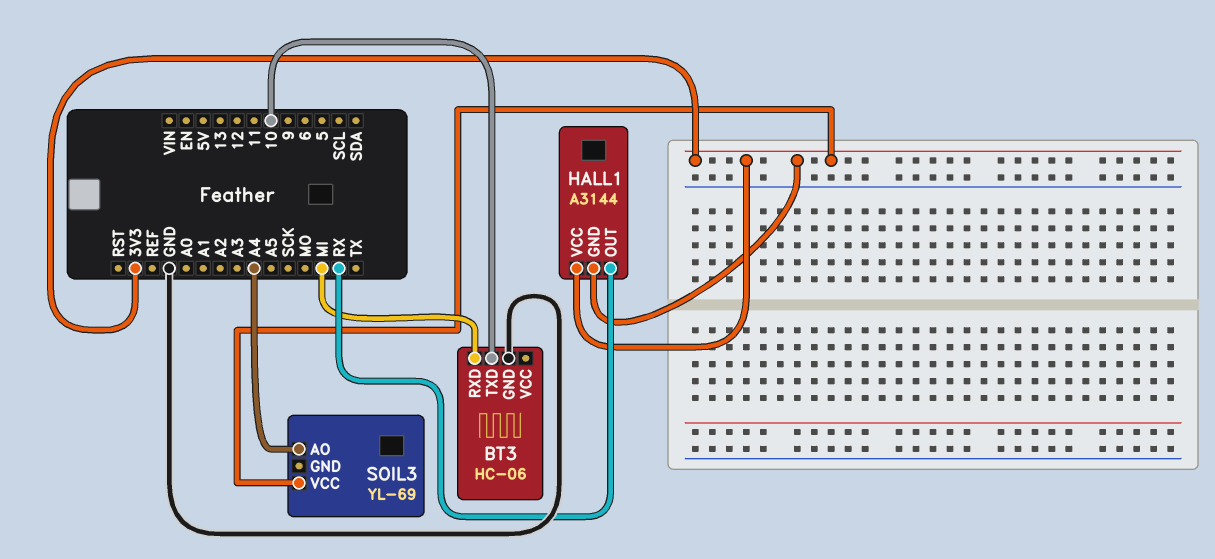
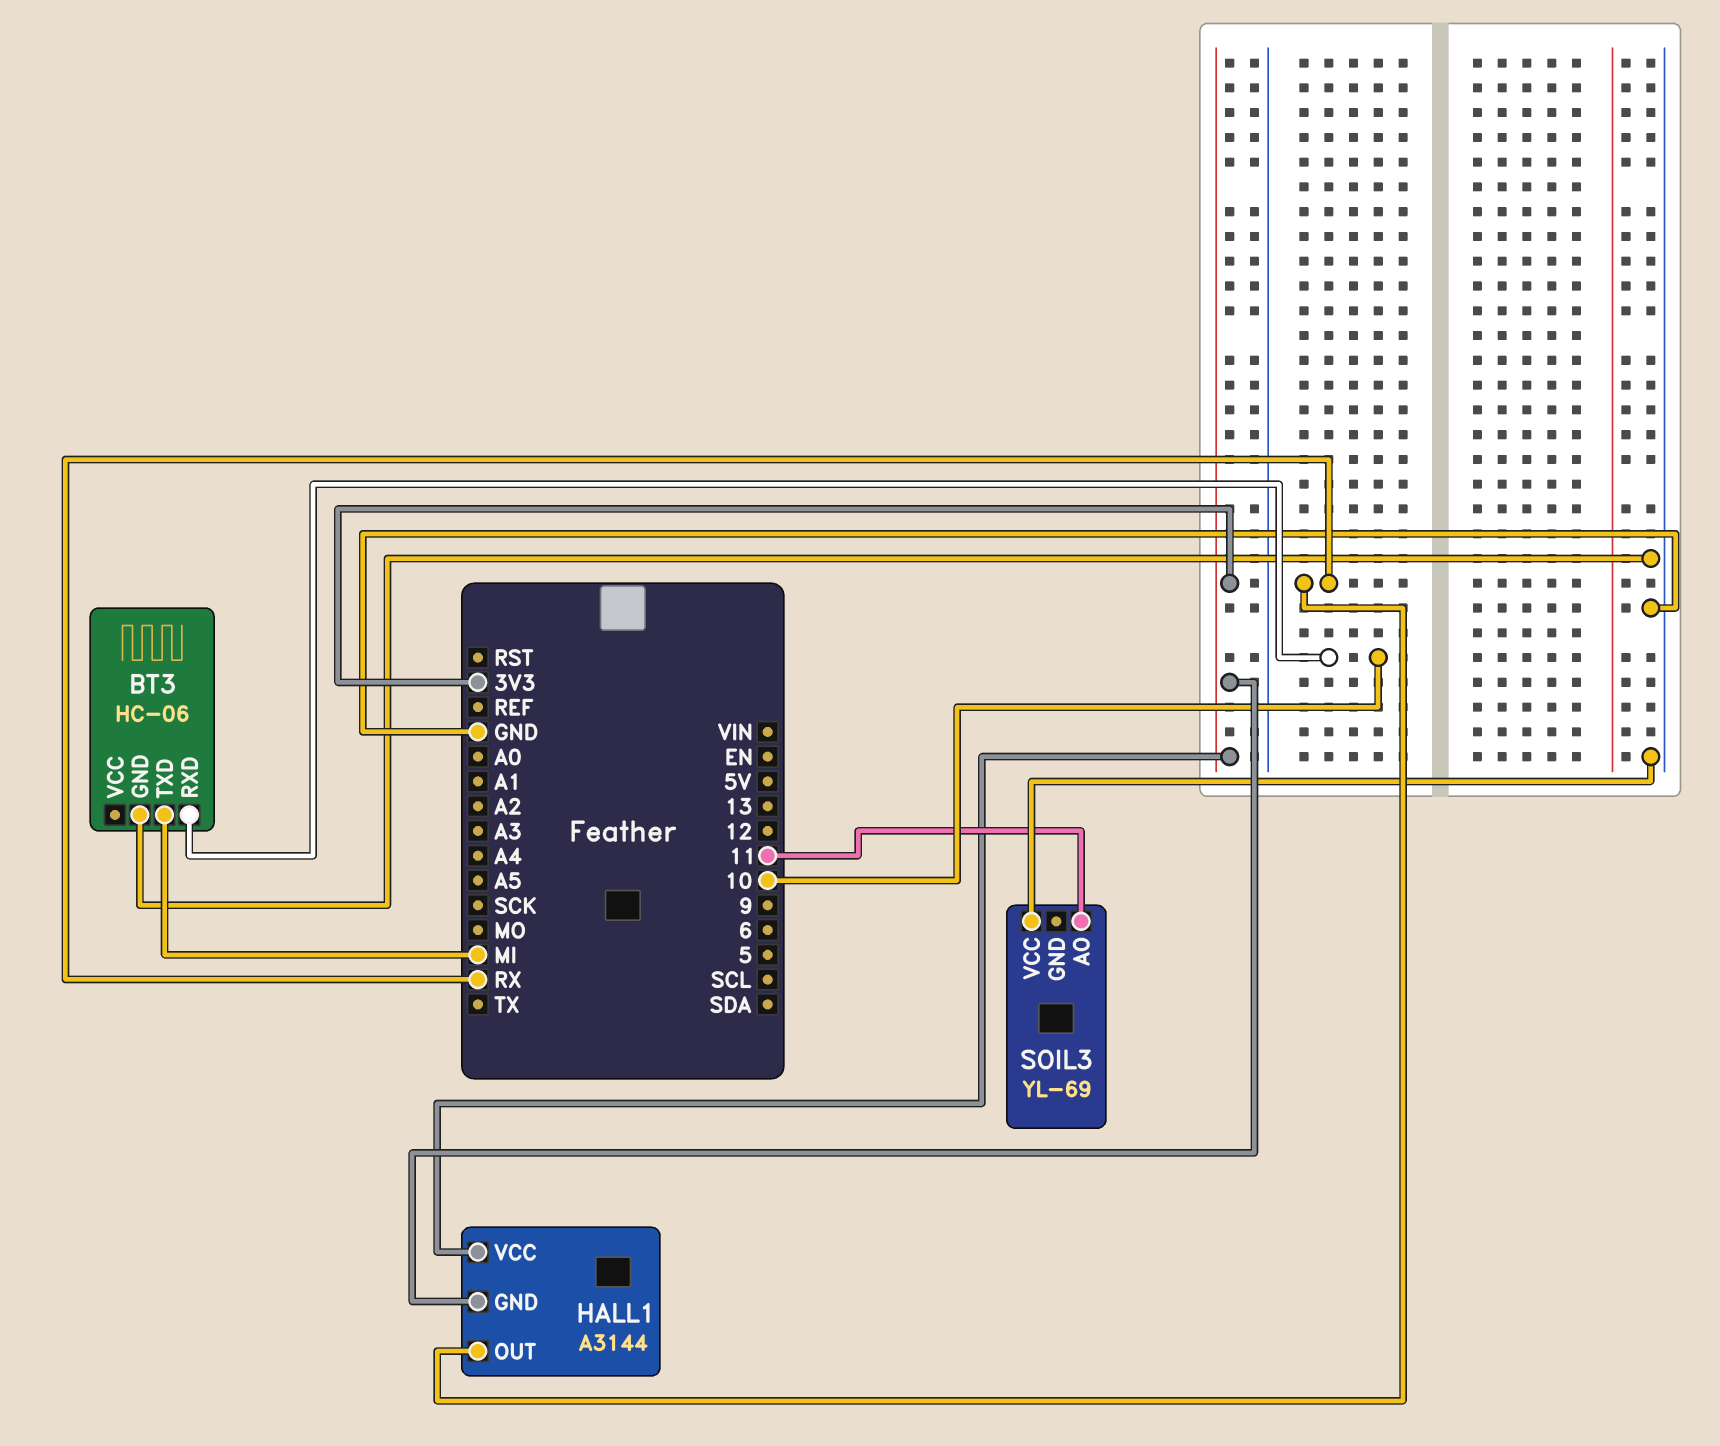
BT3 pin RXD: MI -> 10
BT3 pin TXD: 10 -> MI
SOIL3 pin AO: A4 -> 11
SOIL3 pin VCC: 3V3 -> GND

